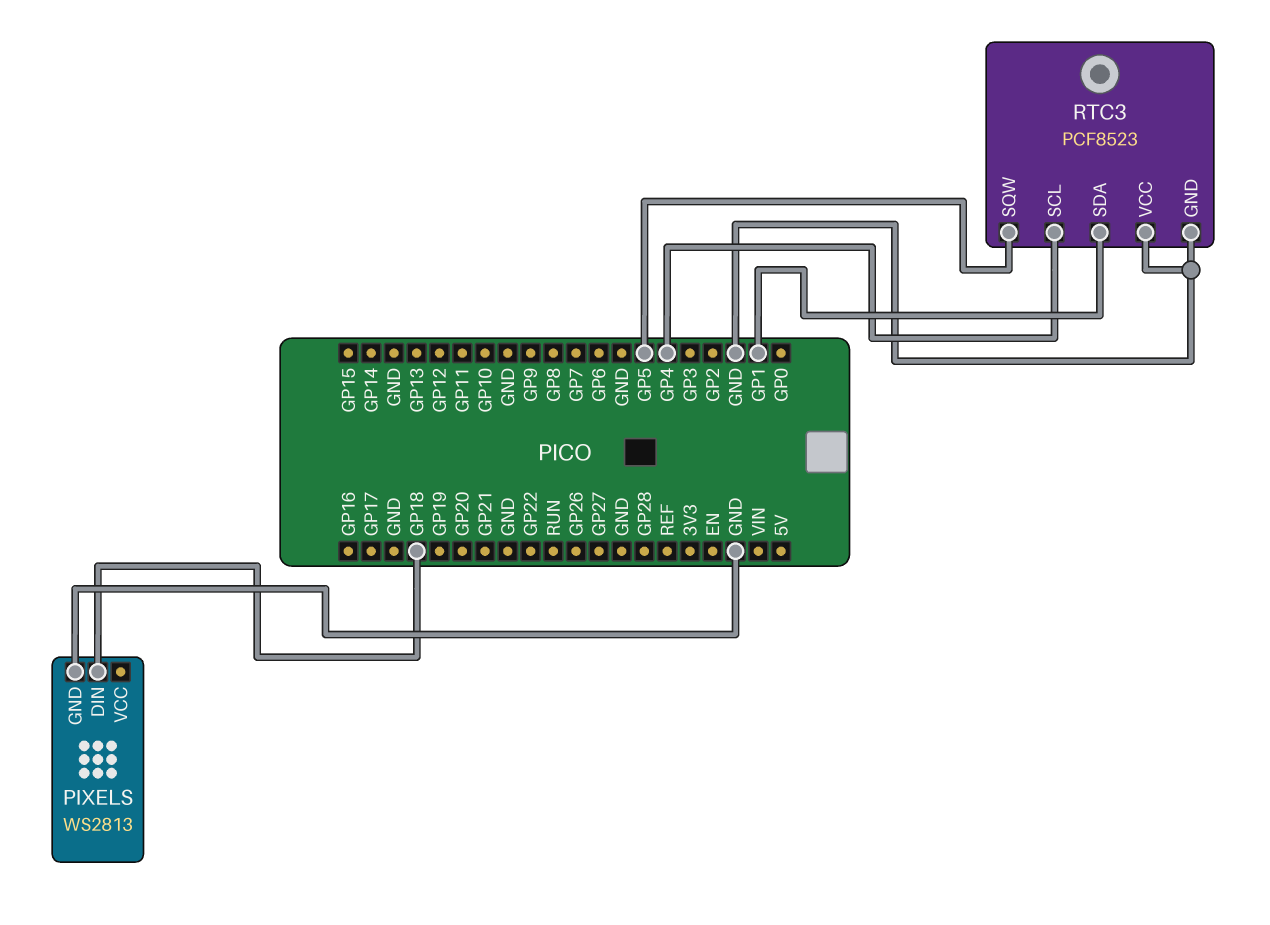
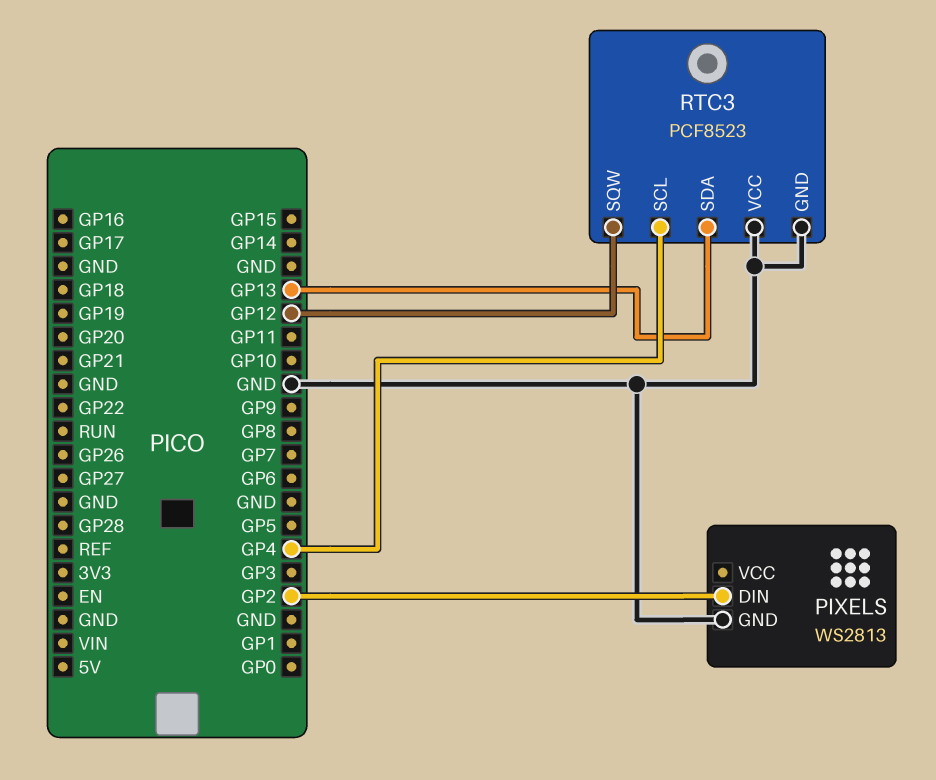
PIXELS pin DIN: GP18 -> GP2
RTC3 pin SDA: GP1 -> GP13
RTC3 pin SQW: GP5 -> GP12

